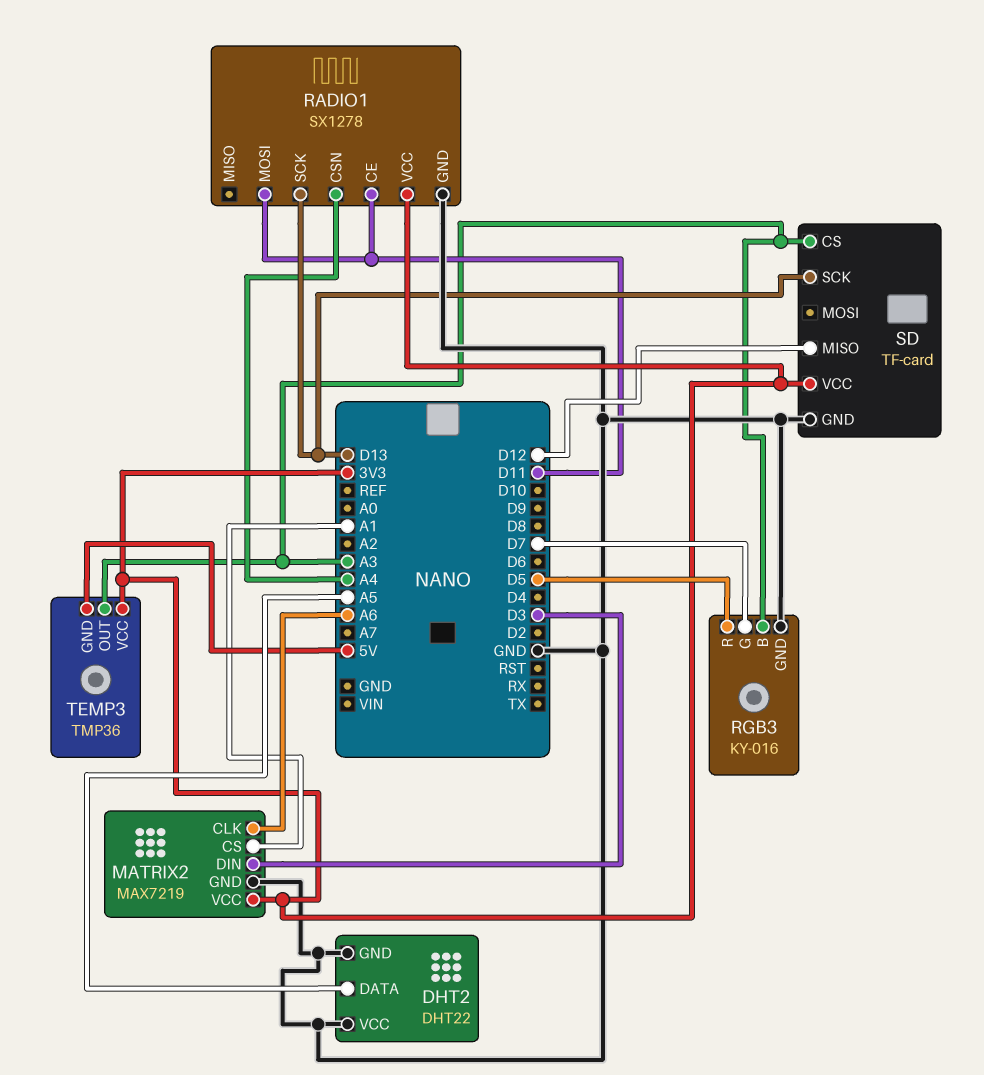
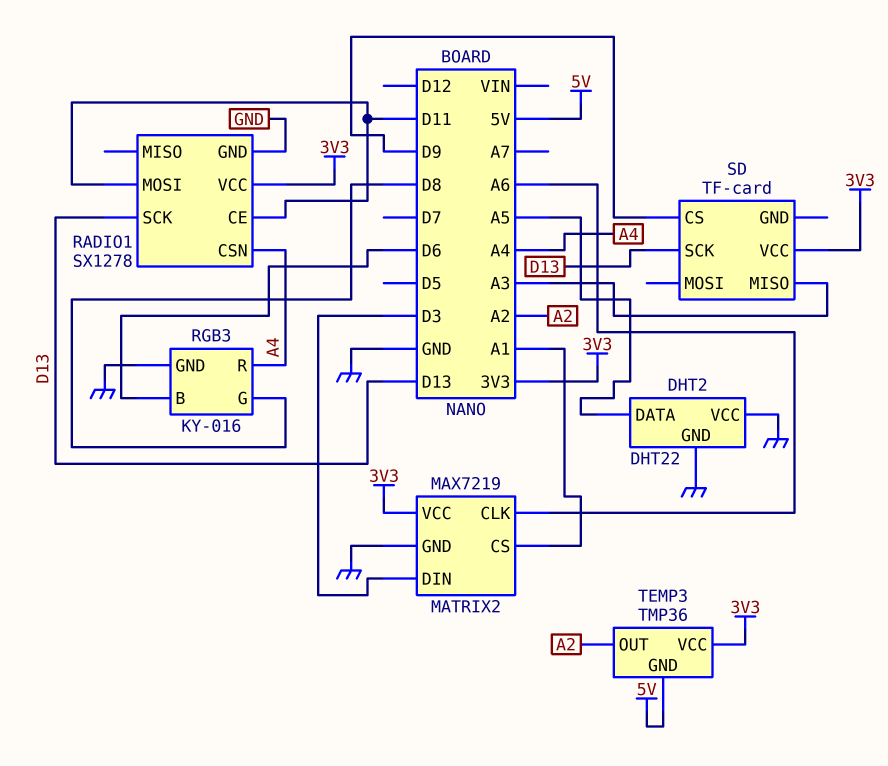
RGB3 pin B: A3 -> D6
RGB3 pin G: D7 -> D8
RGB3 pin R: D5 -> A4
SD pin CS: A3 -> D9
SD pin GND: GND -> none
SD pin MISO: D12 -> A3
TEMP3 pin OUT: A3 -> A2

